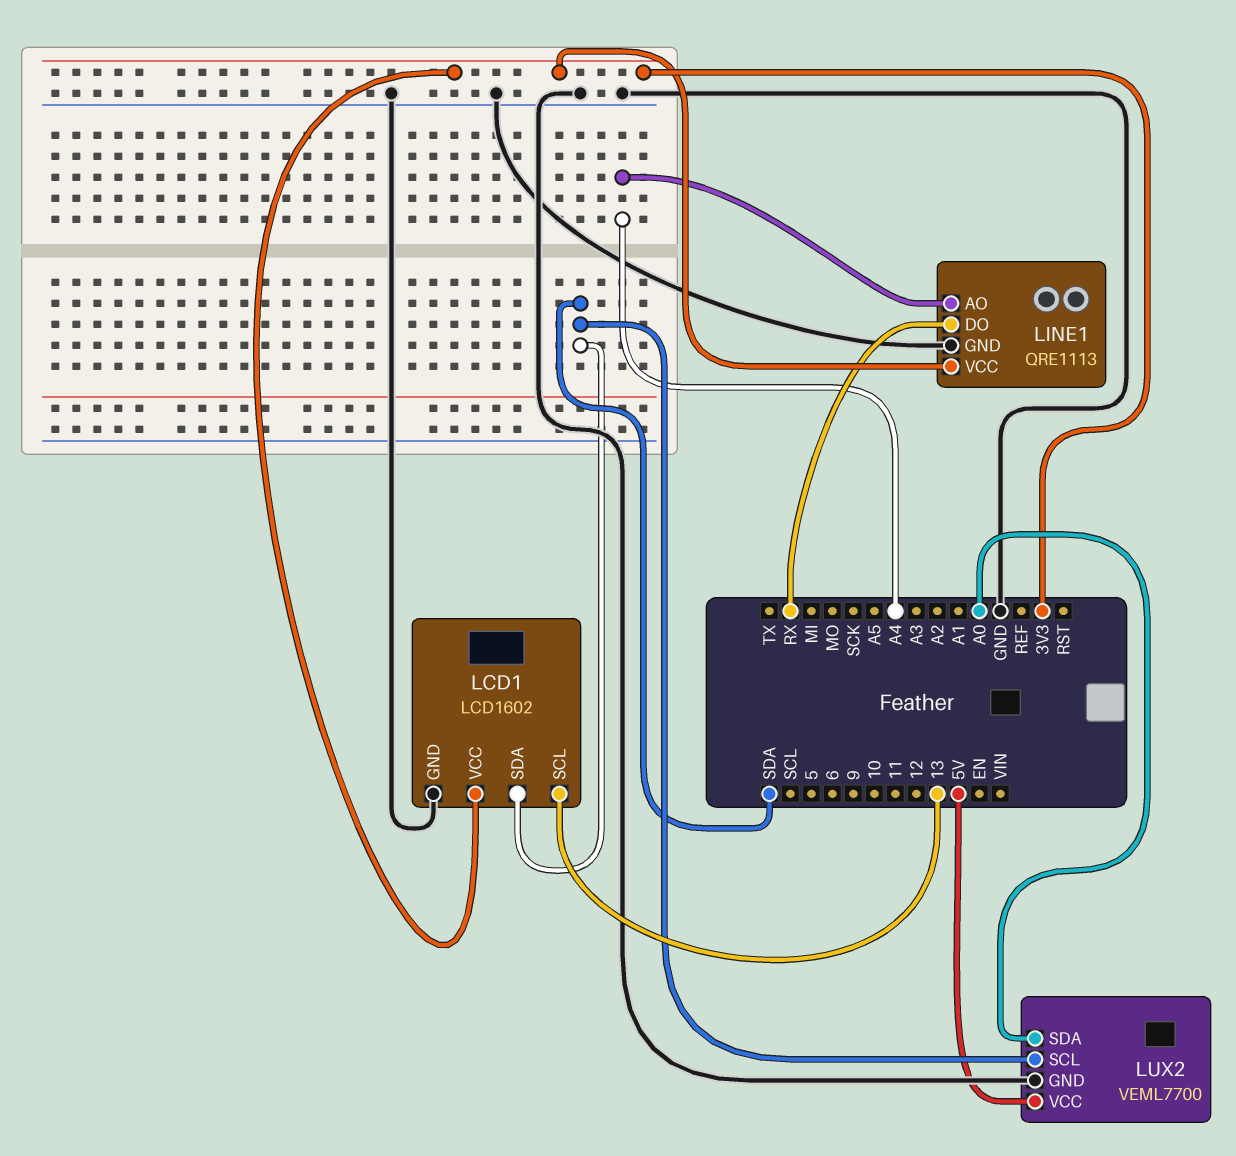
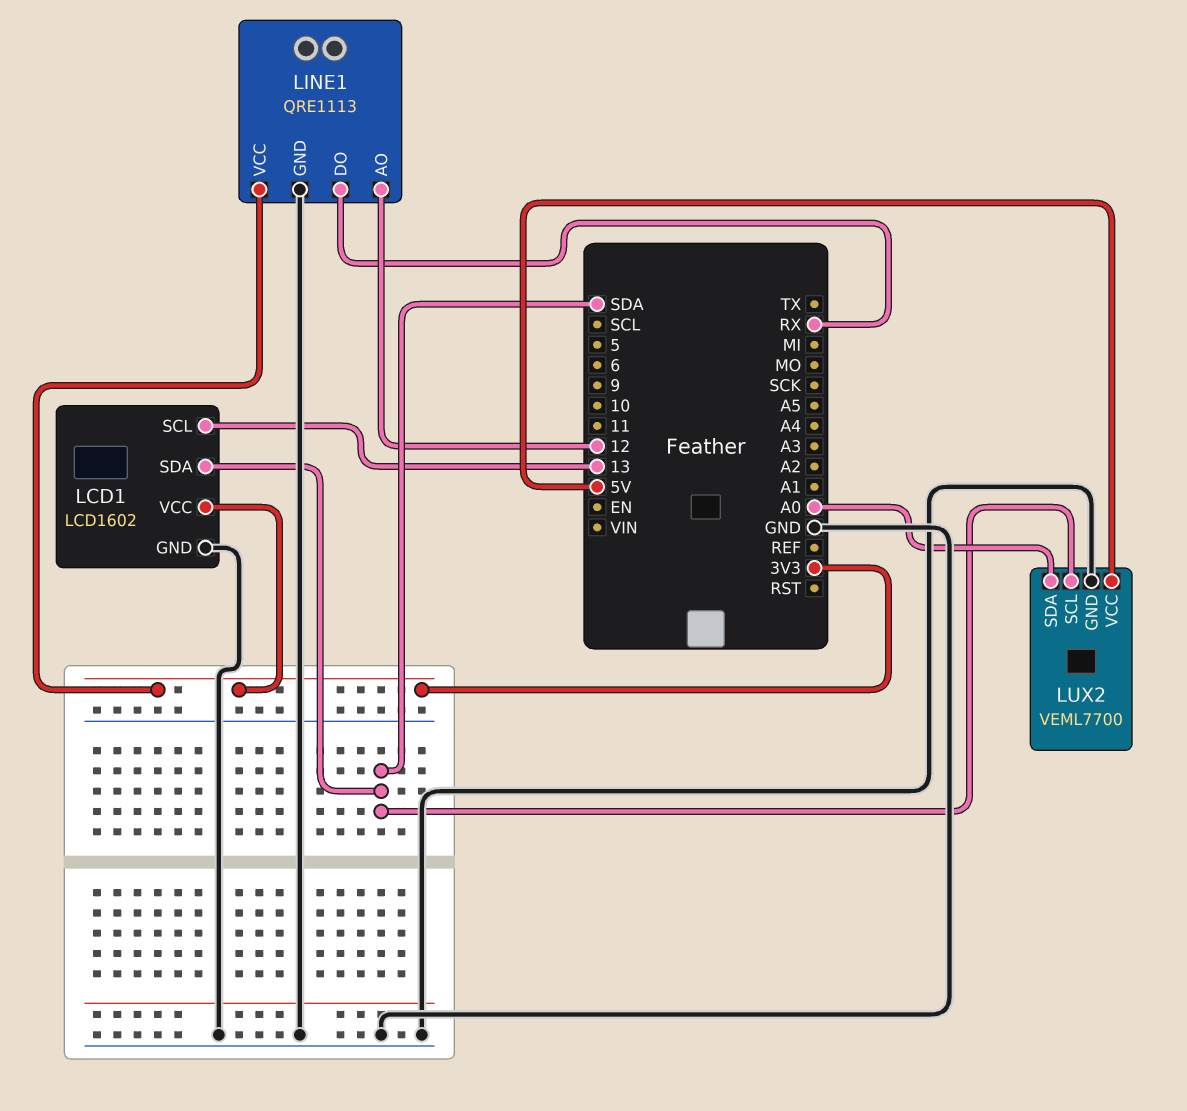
LINE1 pin AO: A4 -> 12

